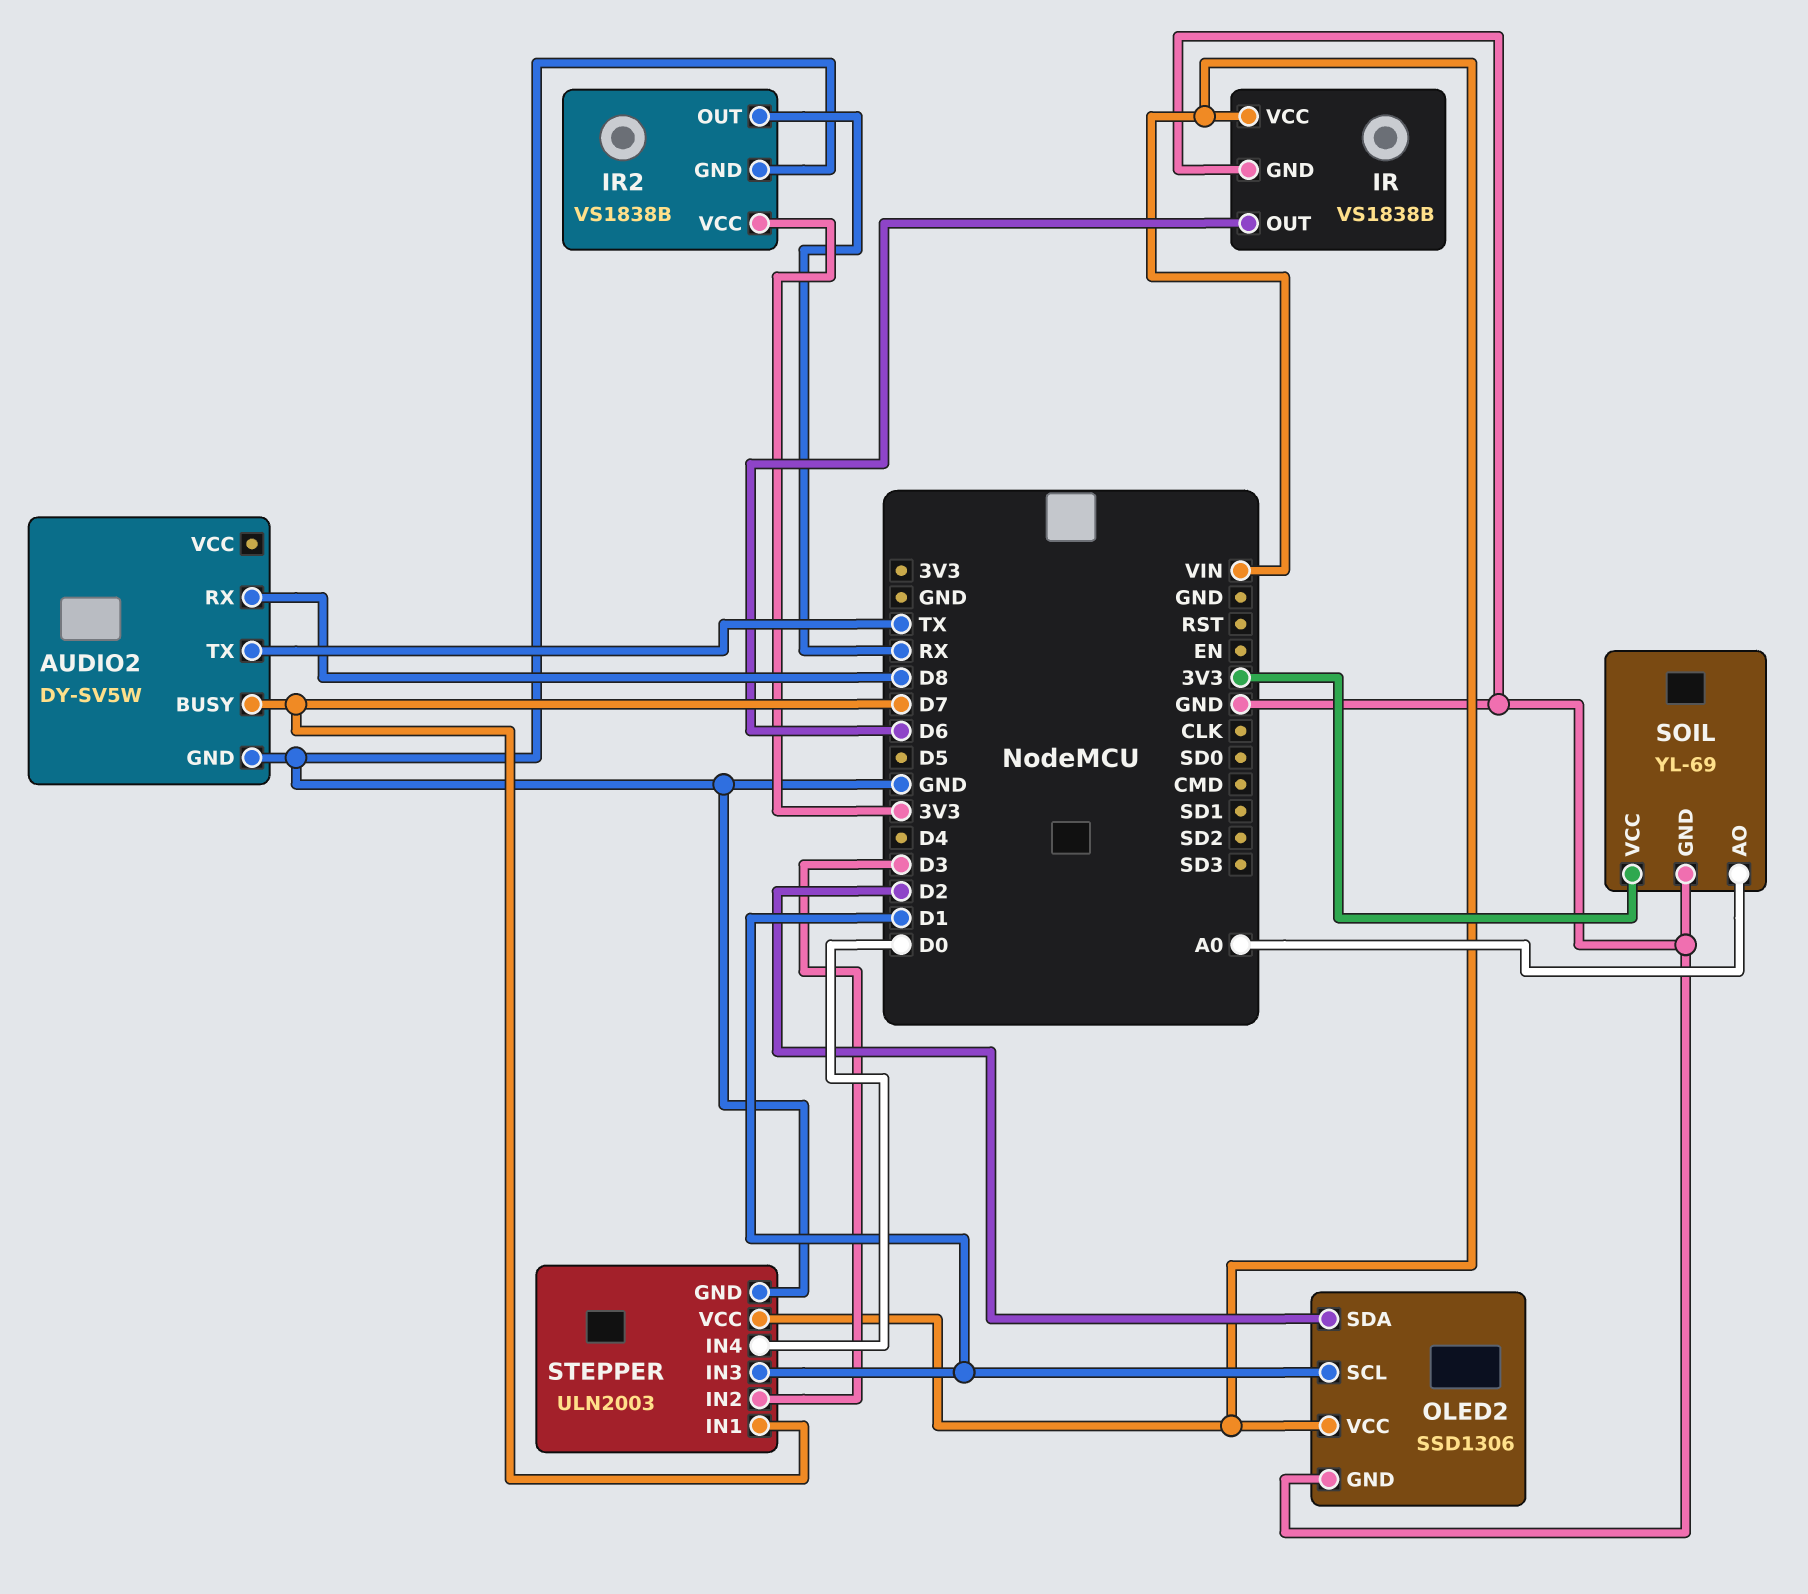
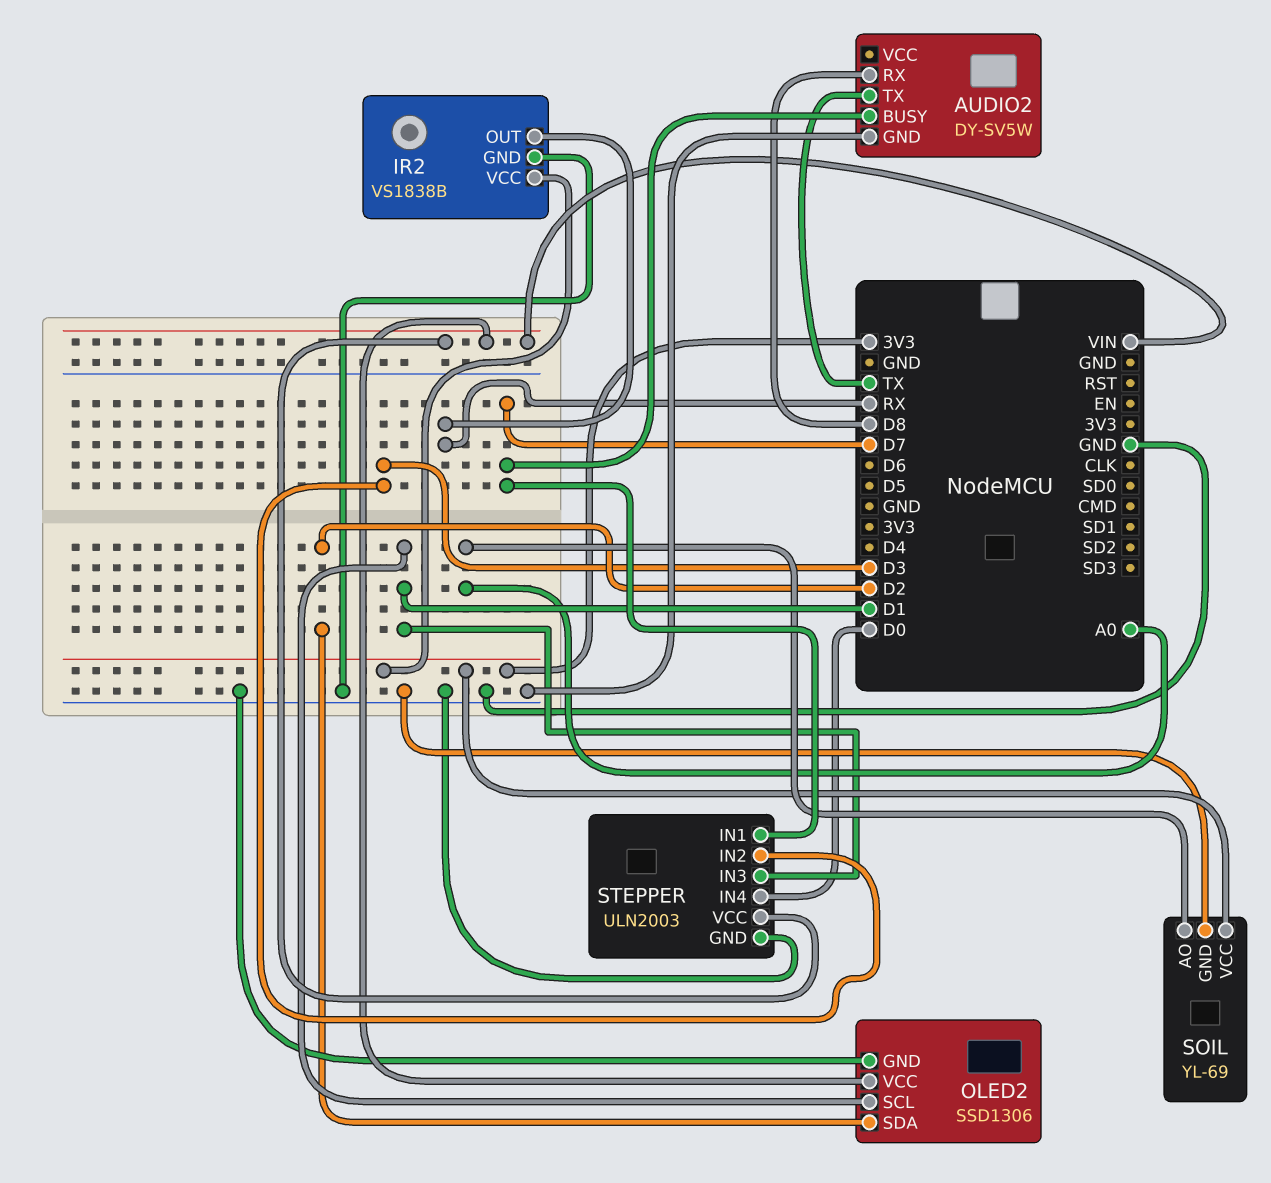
IR: VS1838B -> none
IR pin GND: GND -> none
IR pin OUT: D6 -> none
IR pin VCC: VIN -> none

